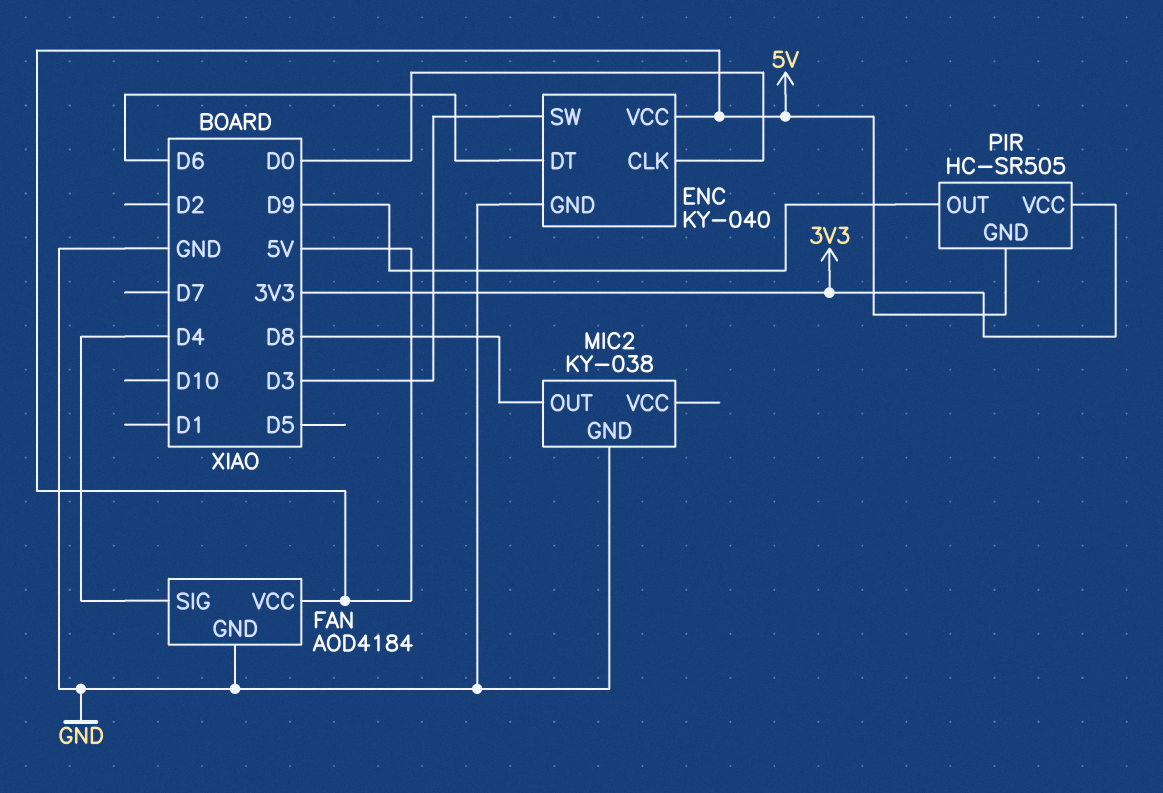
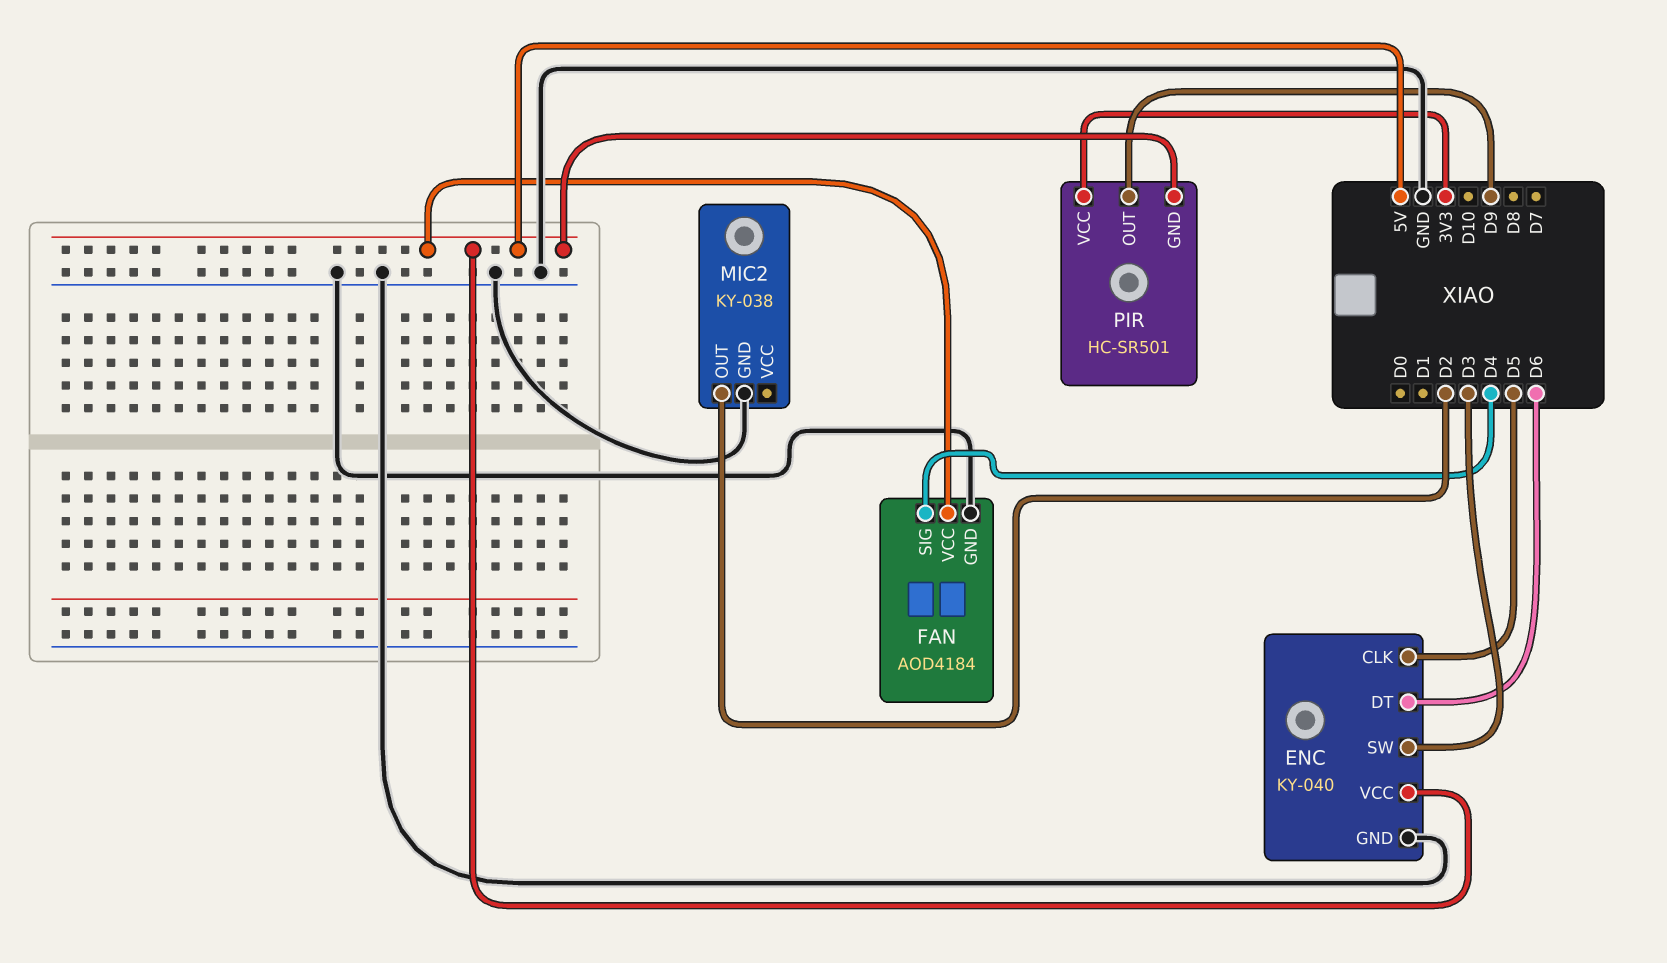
ENC pin CLK: D0 -> D5
MIC2 pin OUT: D8 -> D2
PIR: HC-SR505 -> HC-SR501

